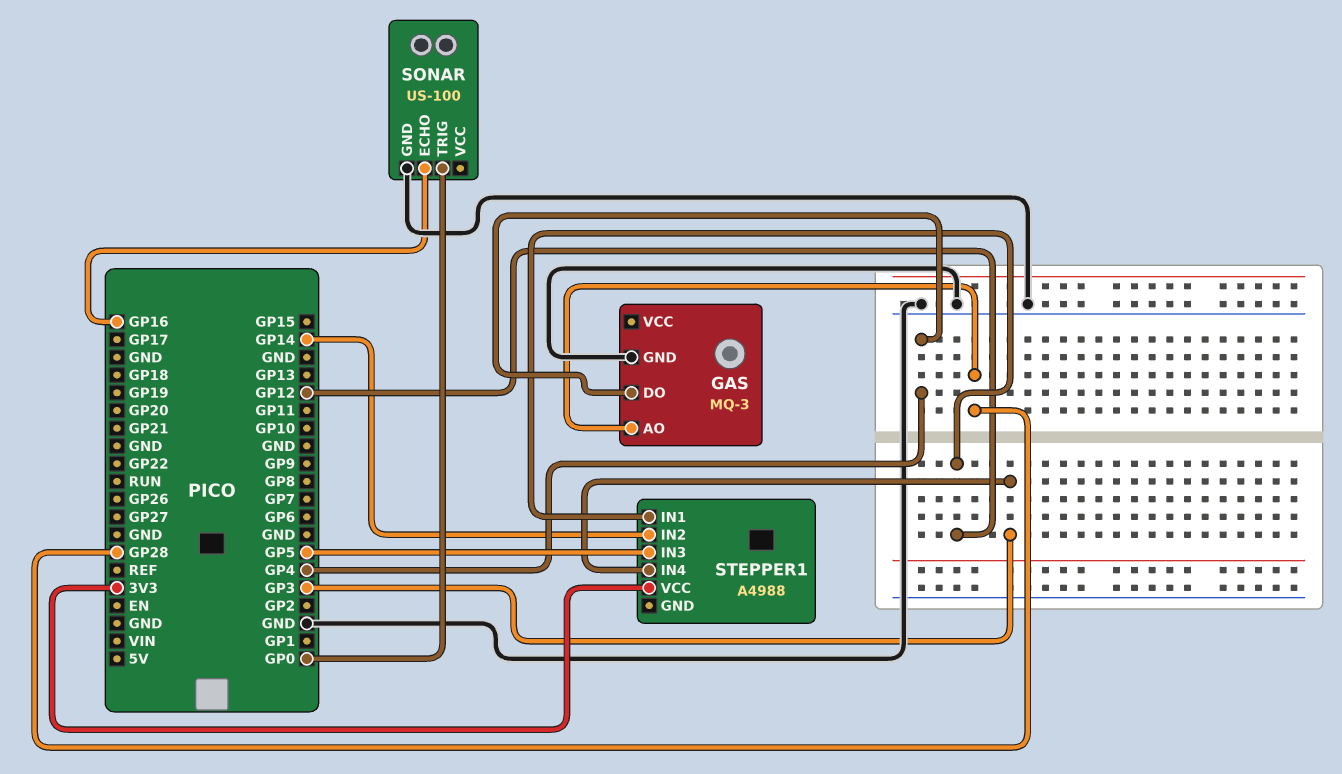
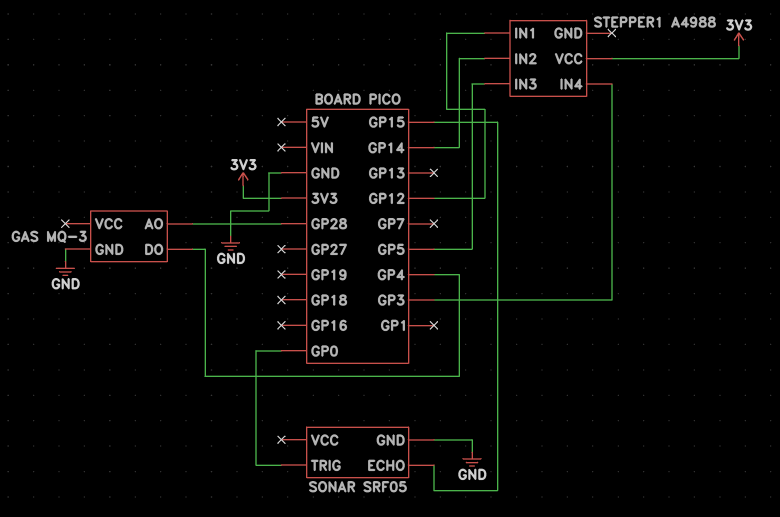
SONAR: US-100 -> SRF05
SONAR pin ECHO: GP16 -> GP15

